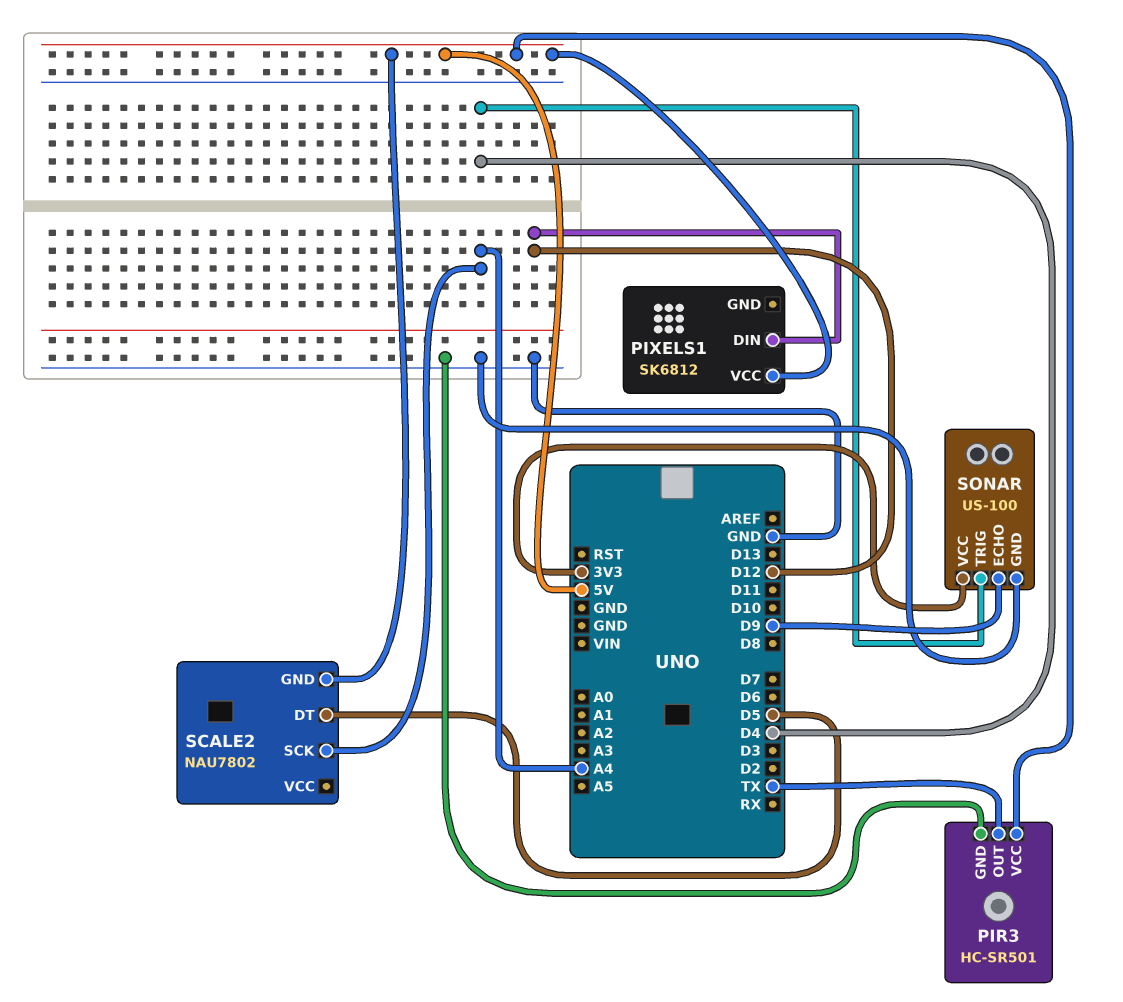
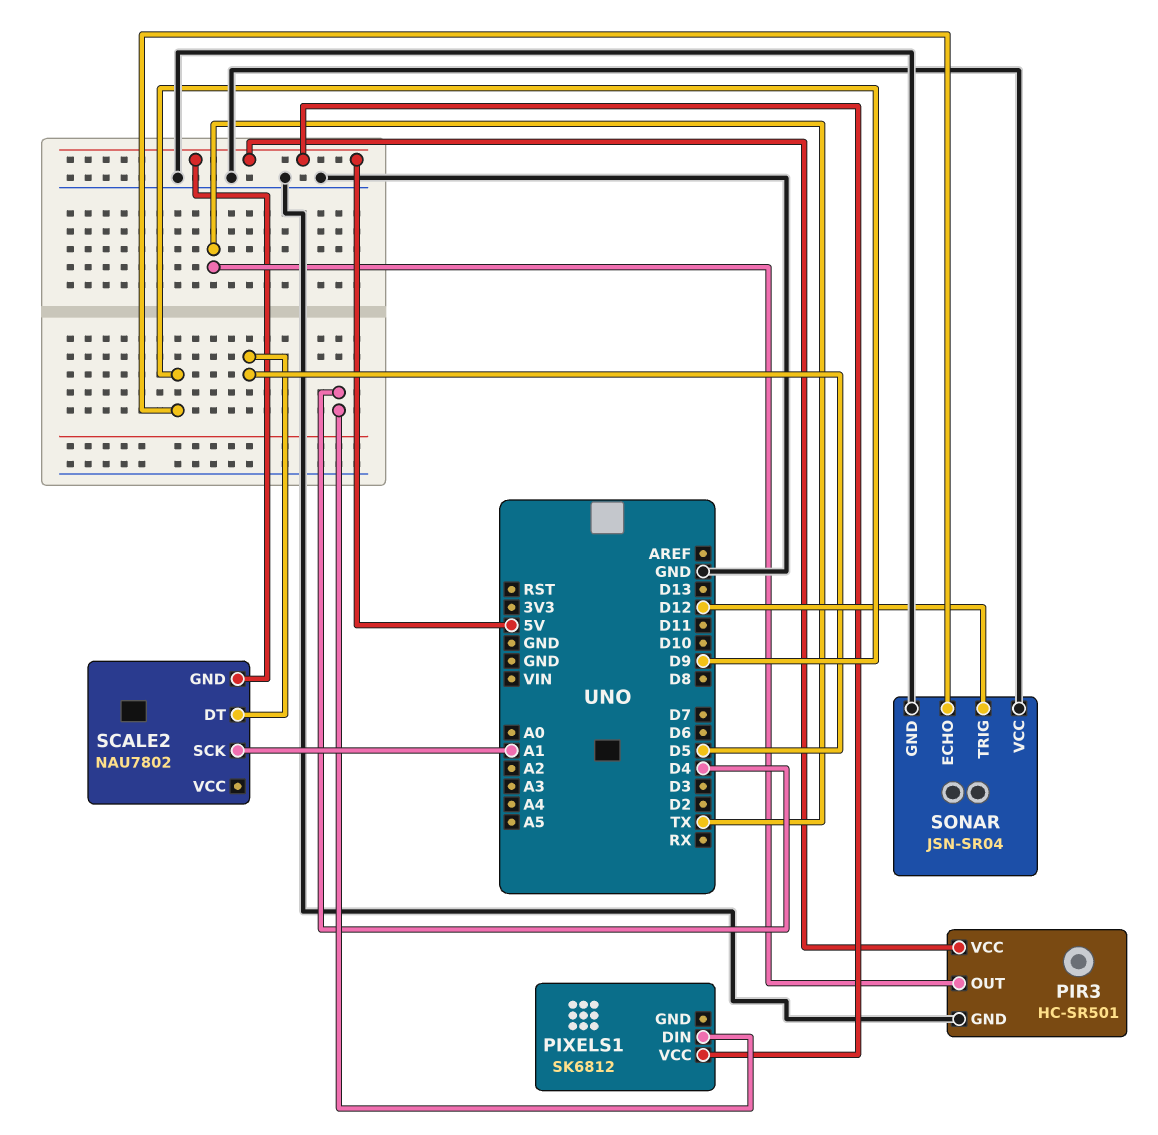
PIXELS1 pin DIN: D12 -> D4
SCALE2 pin SCK: A4 -> A1
SONAR: US-100 -> JSN-SR04
SONAR pin TRIG: D4 -> D12
SONAR pin VCC: 3V3 -> GND

